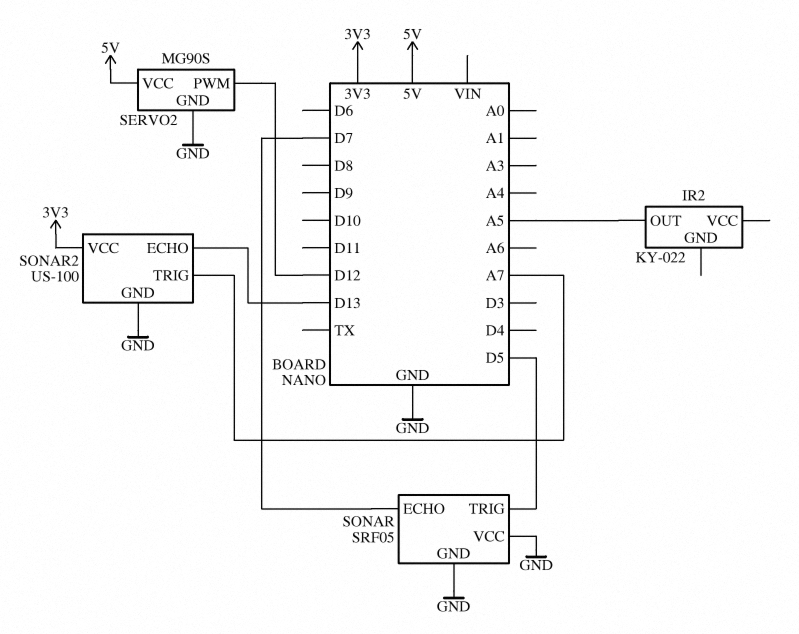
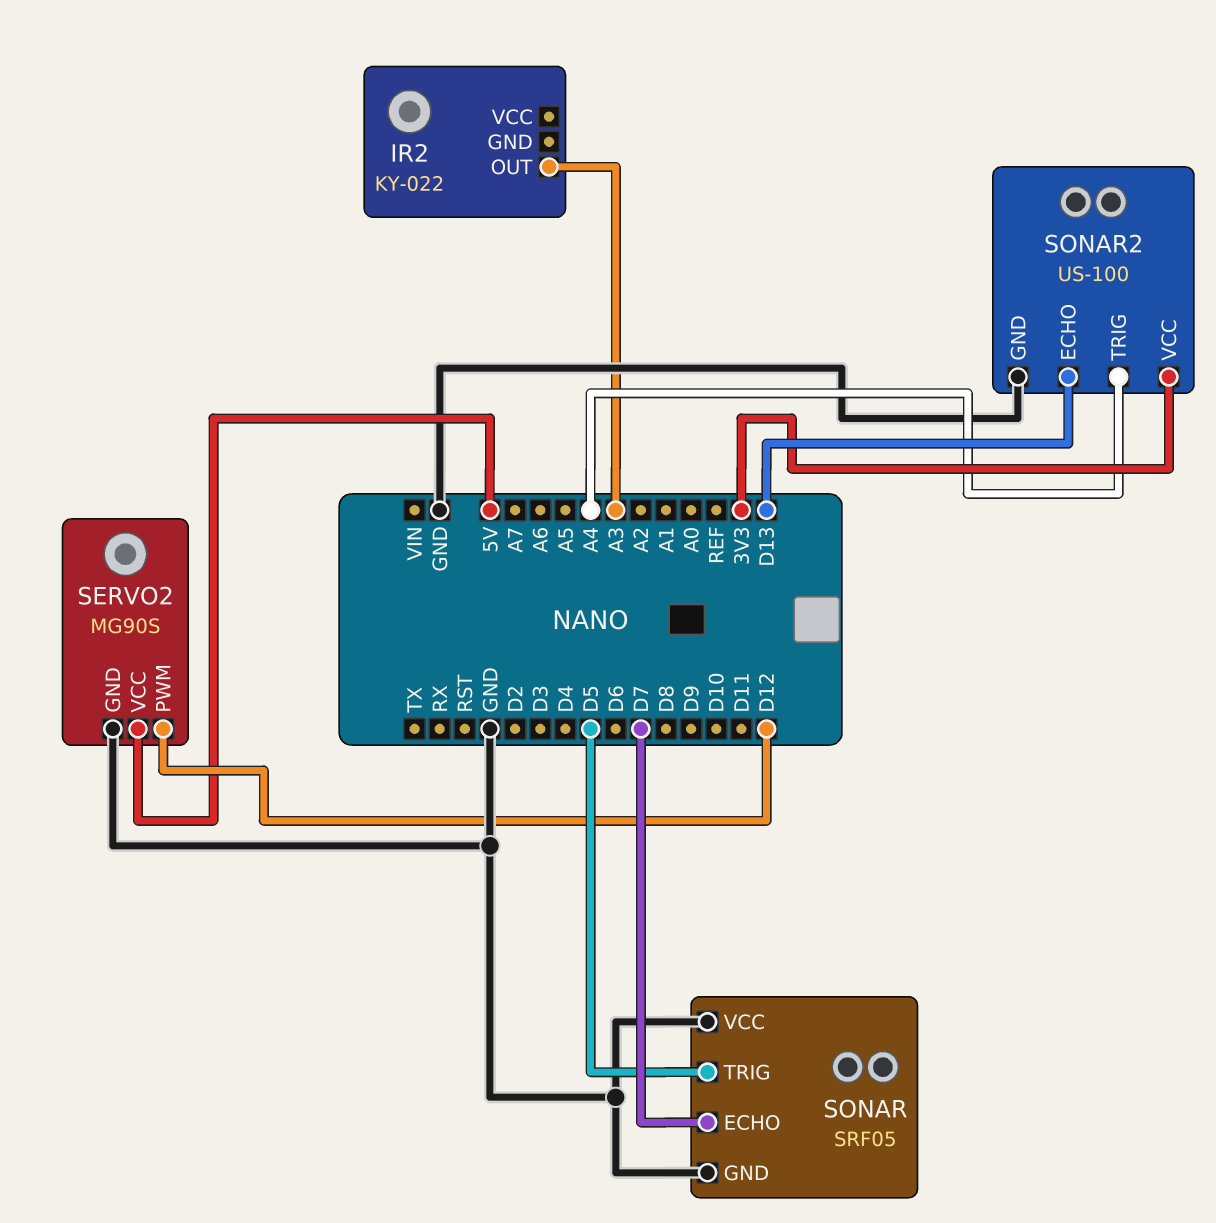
IR2 pin OUT: A5 -> A3
SONAR2 pin TRIG: A7 -> A4

